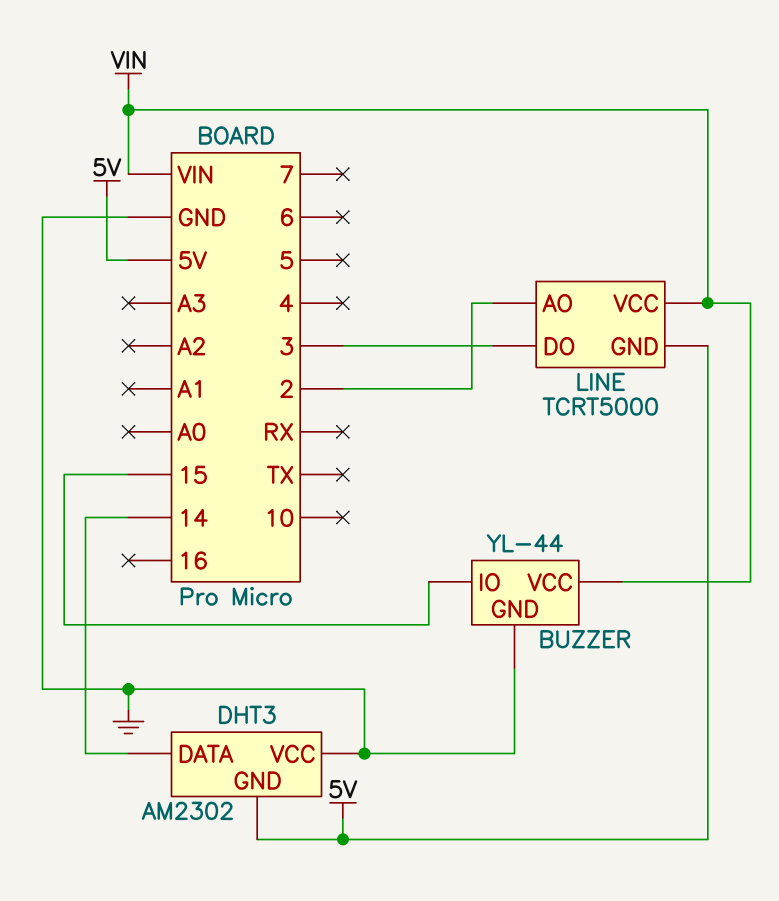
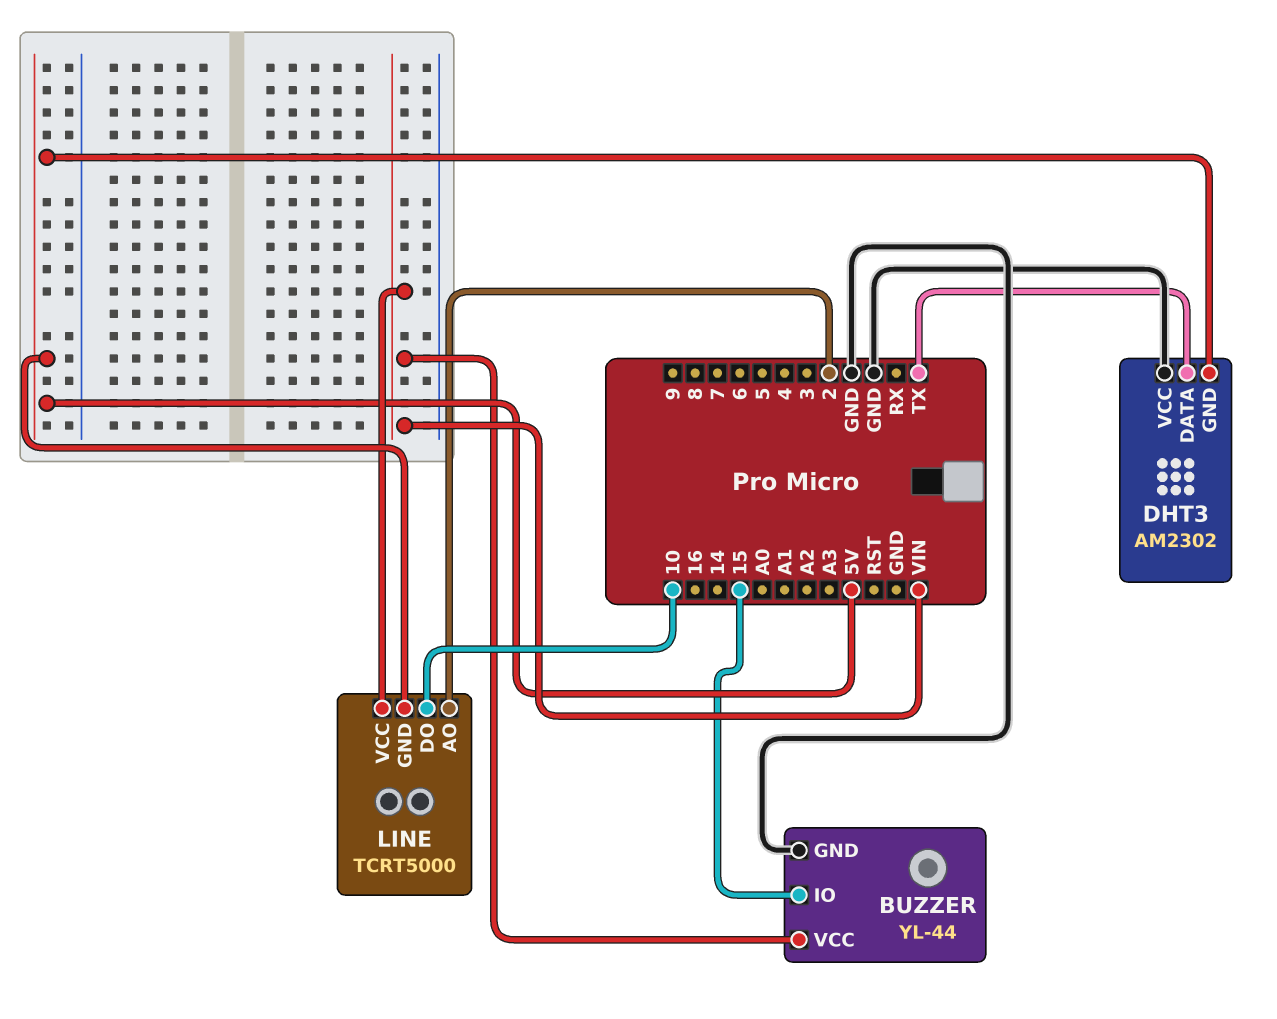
DHT3 pin DATA: 14 -> TX
LINE pin DO: 3 -> 10

